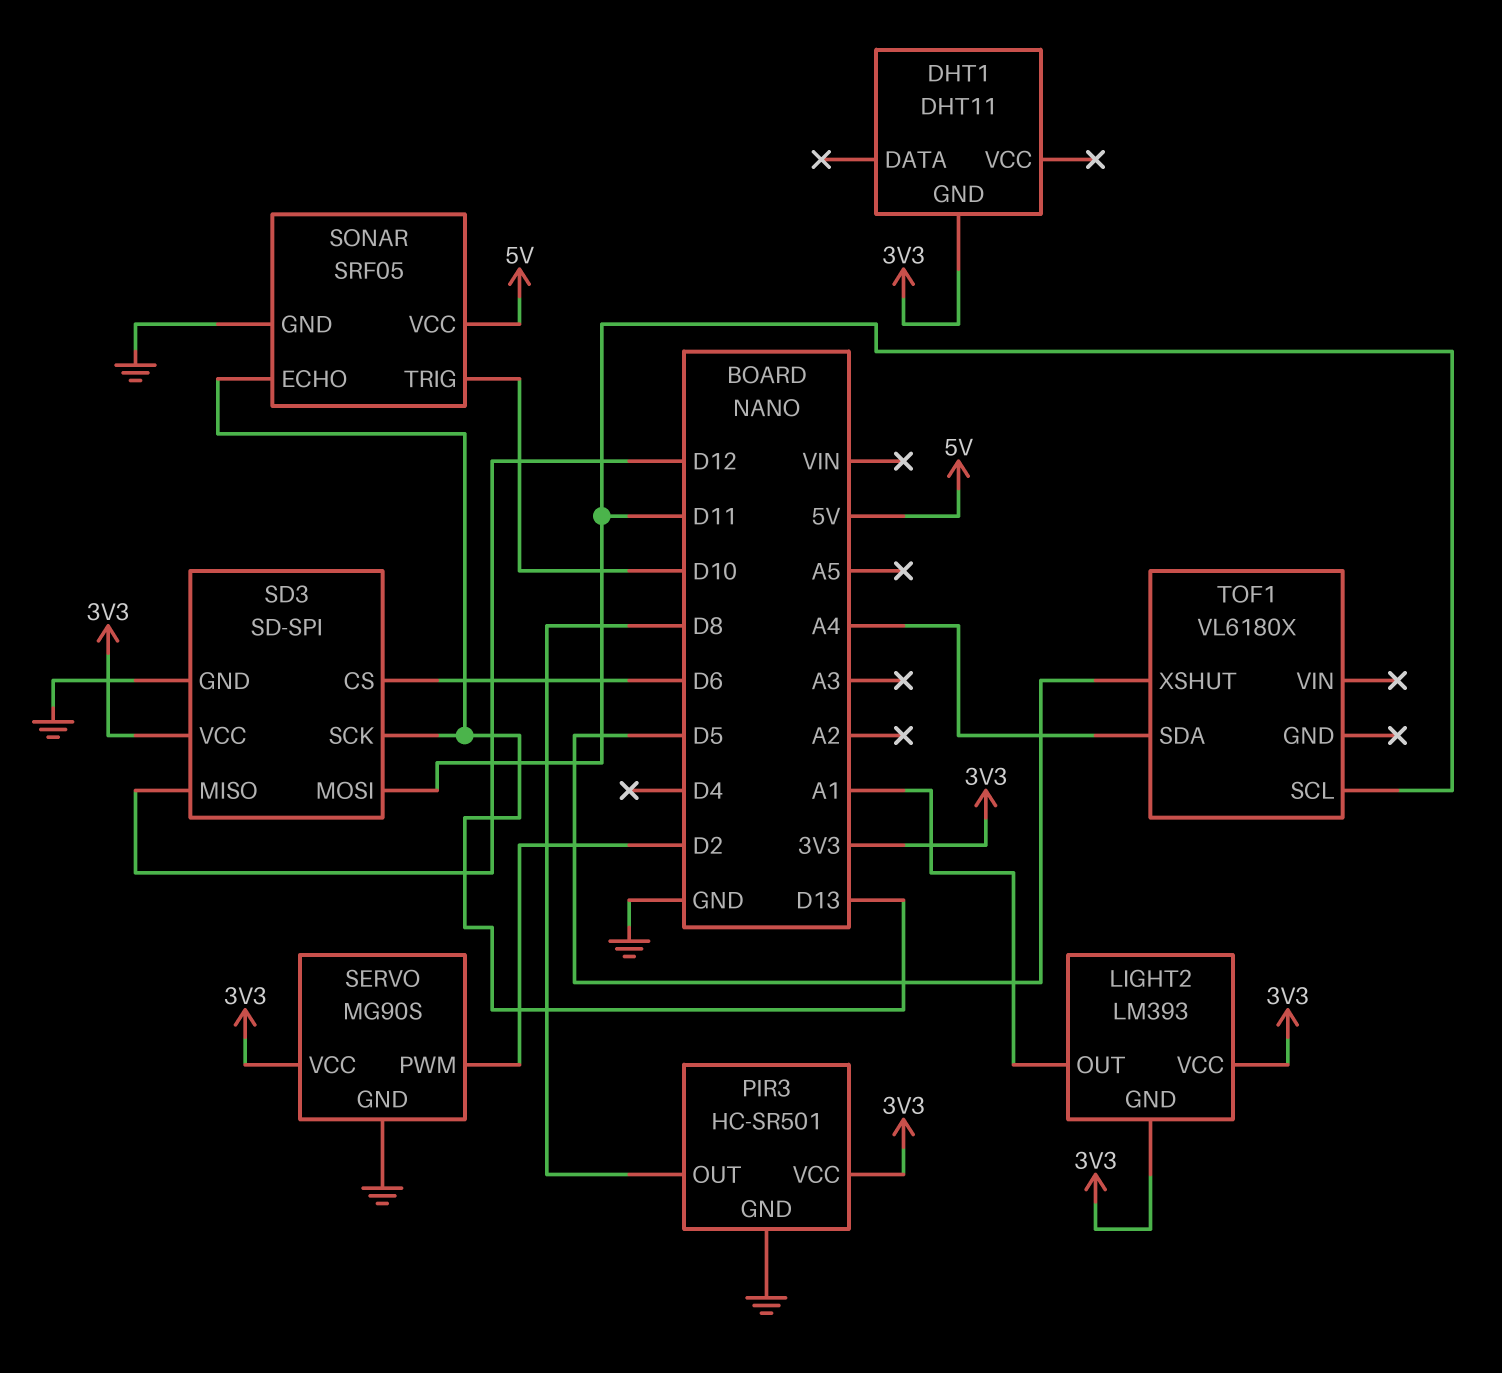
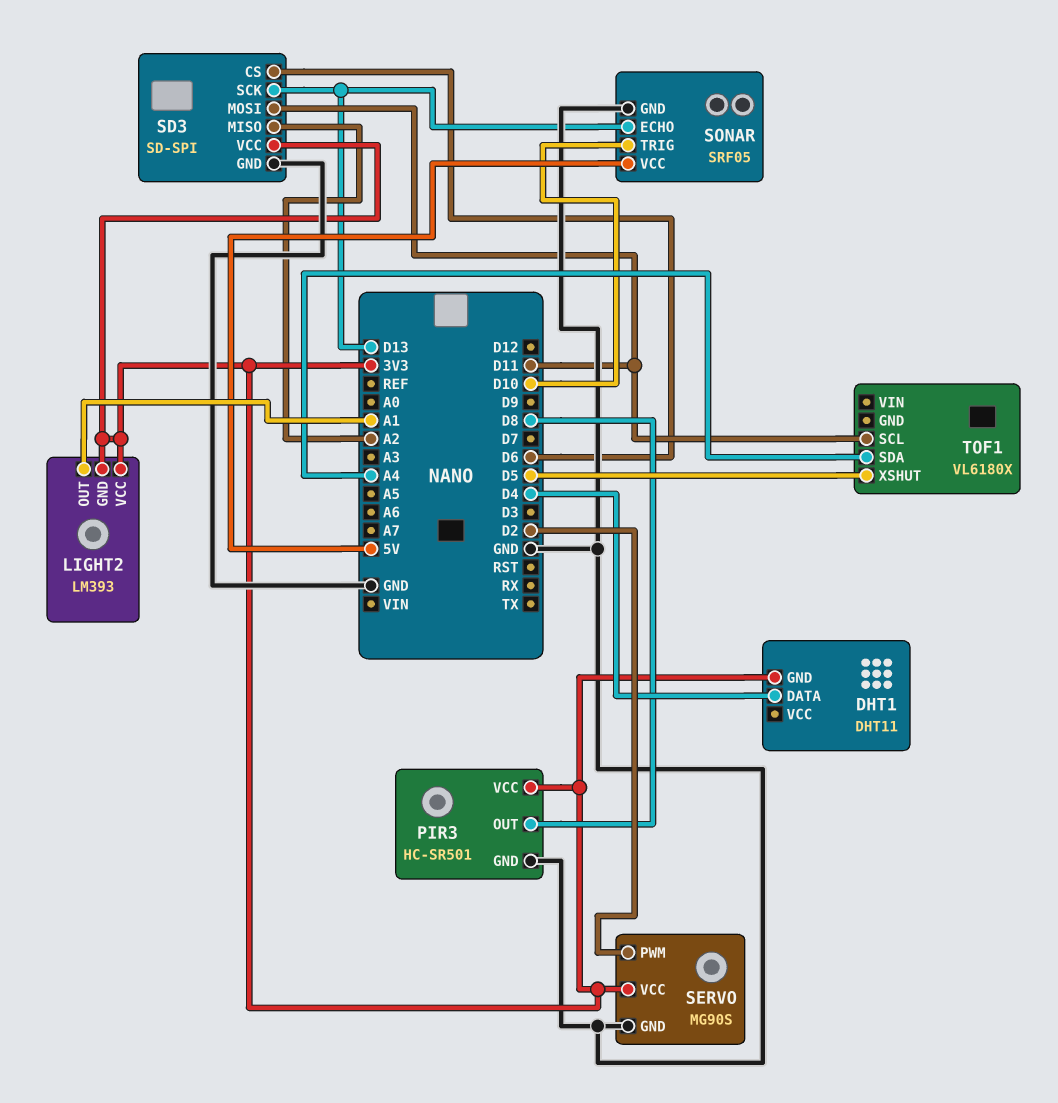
DHT1 pin DATA: none -> D4
SD3 pin MISO: D12 -> A2

